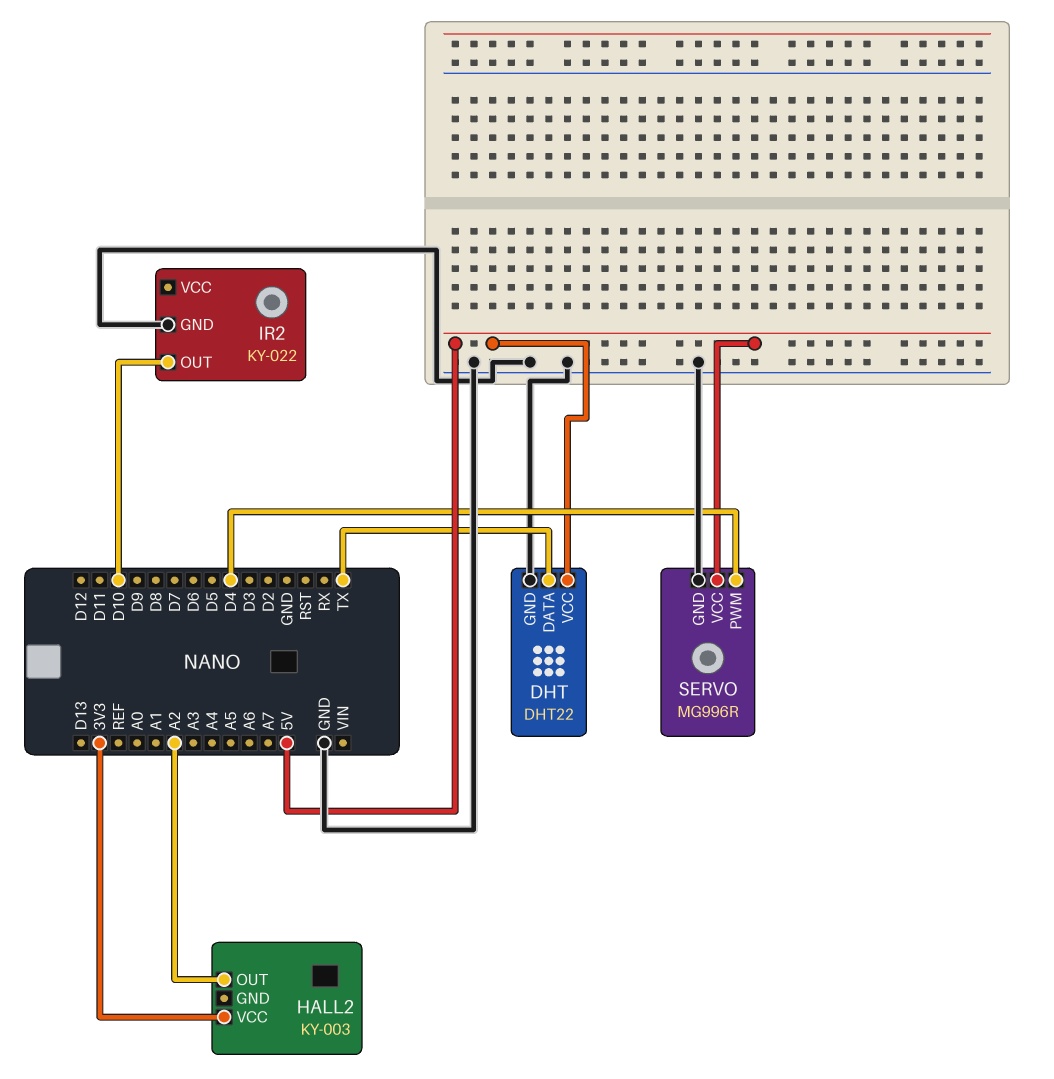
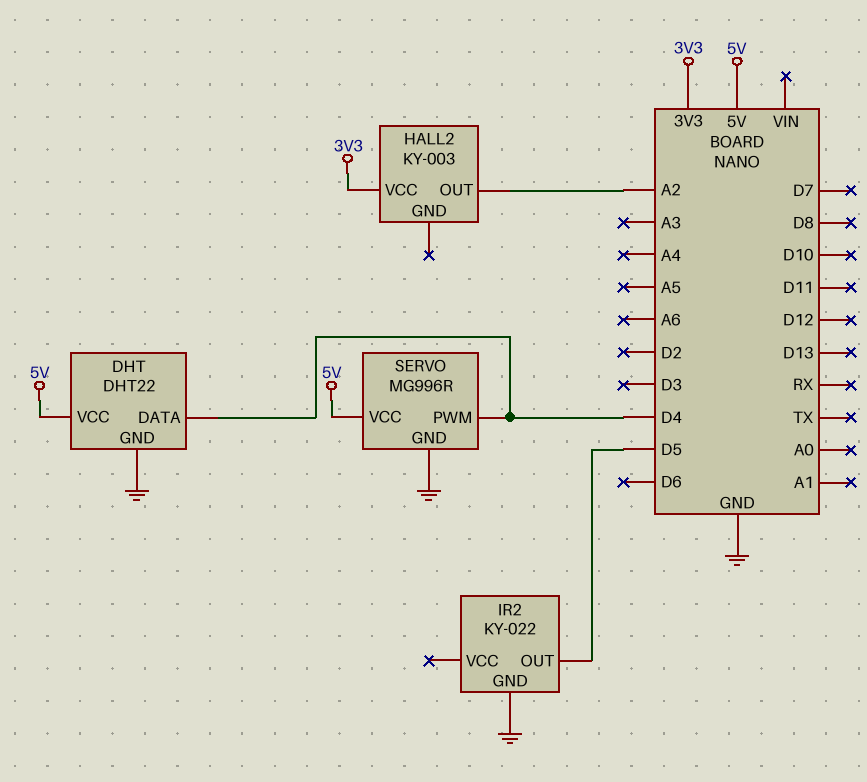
DHT pin DATA: TX -> D4
IR2 pin OUT: D10 -> D5

